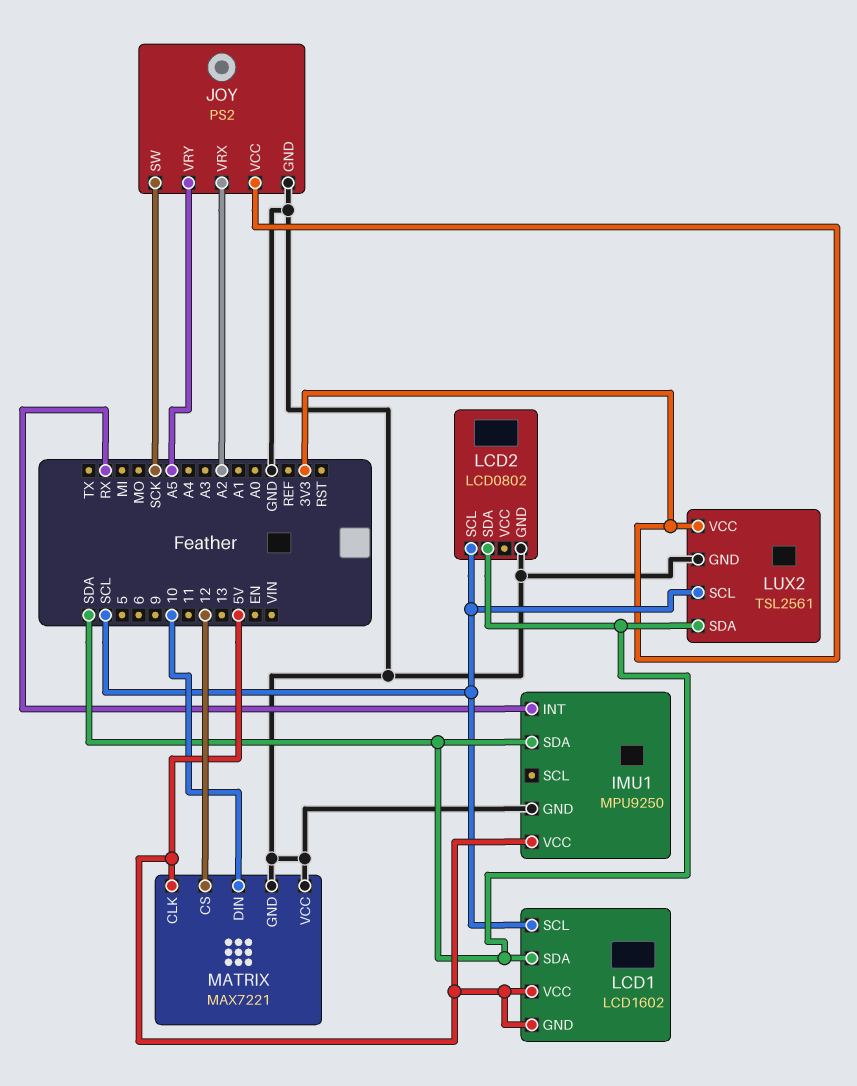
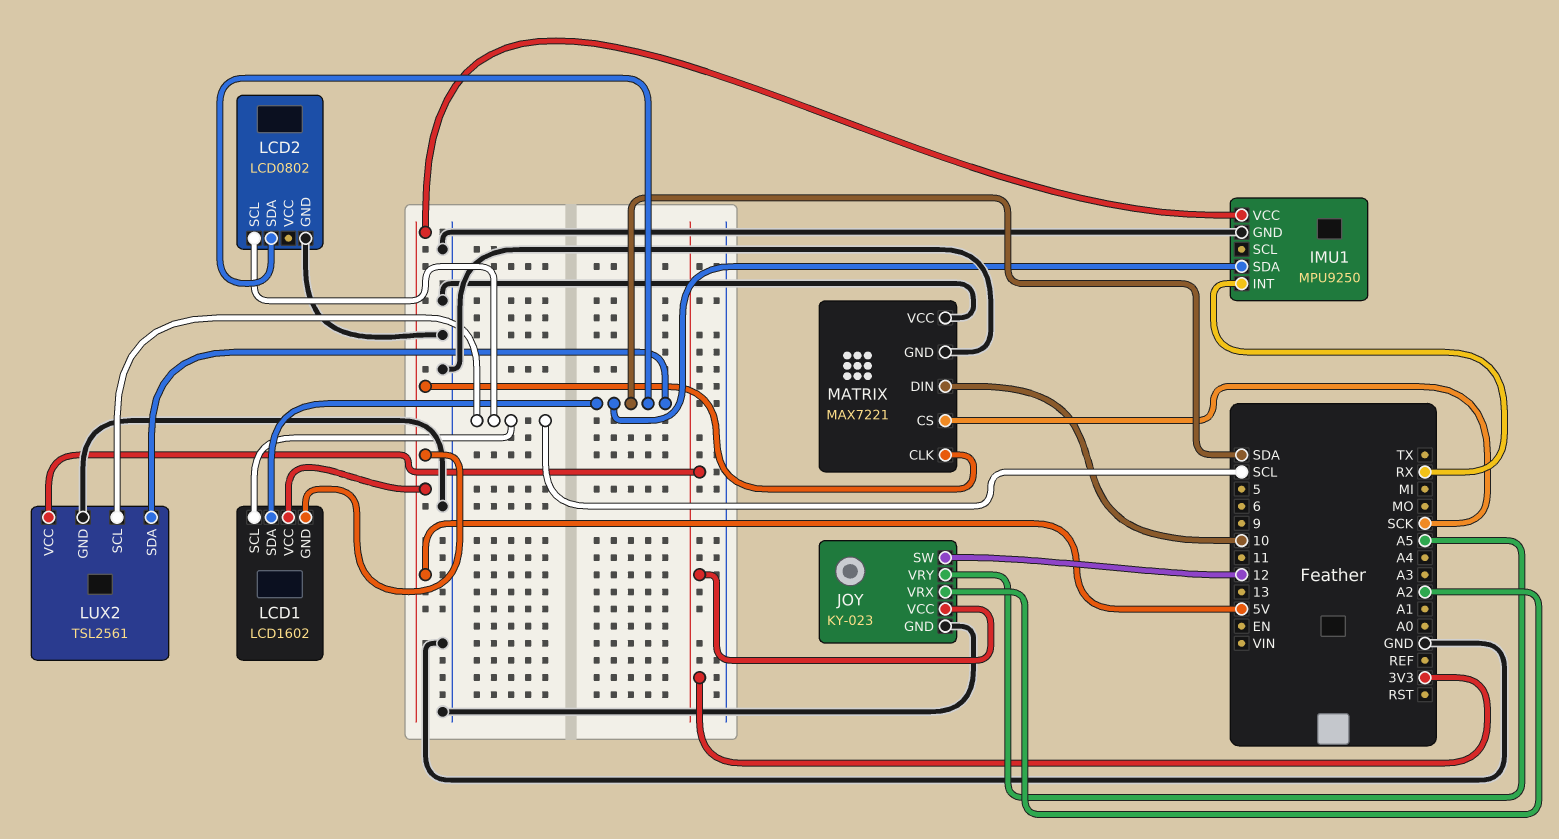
JOY: PS2 -> KY-023
JOY pin SW: SCK -> 12
MATRIX pin CS: 12 -> SCK

